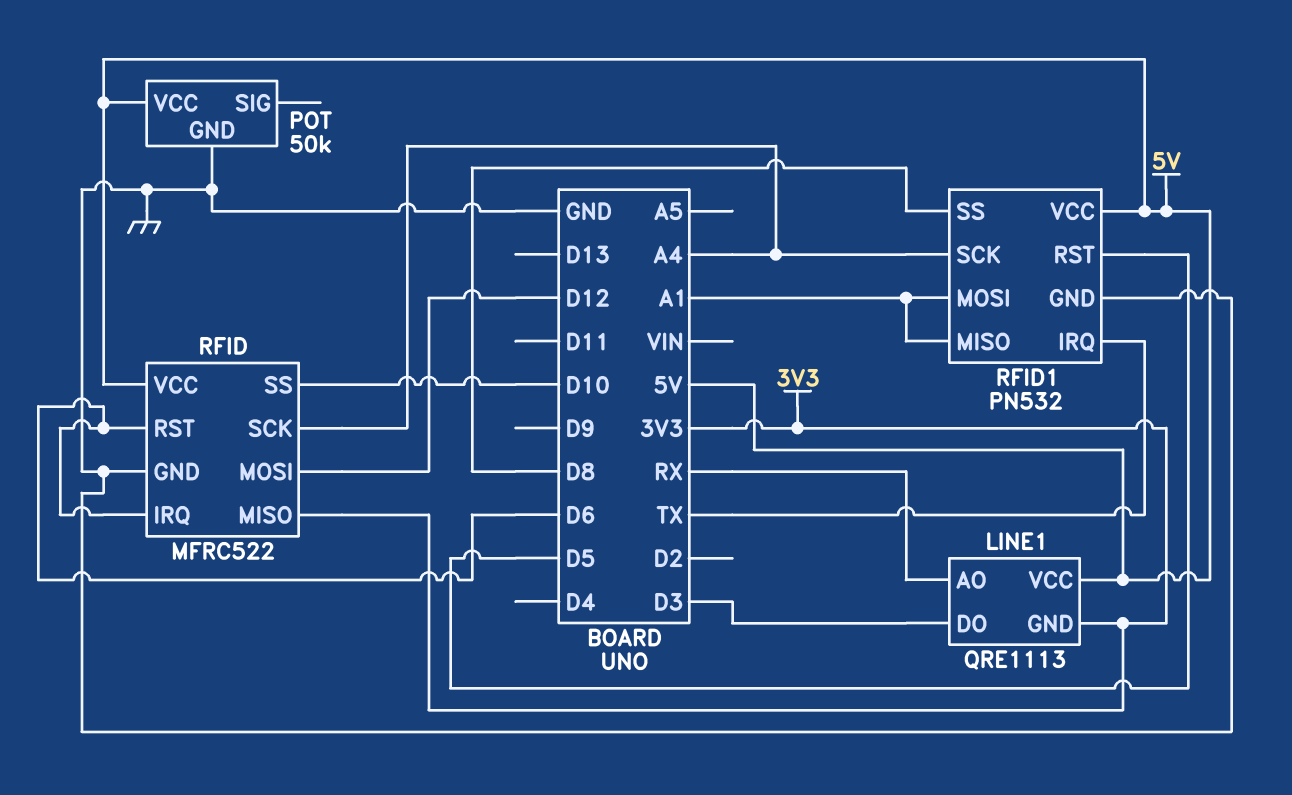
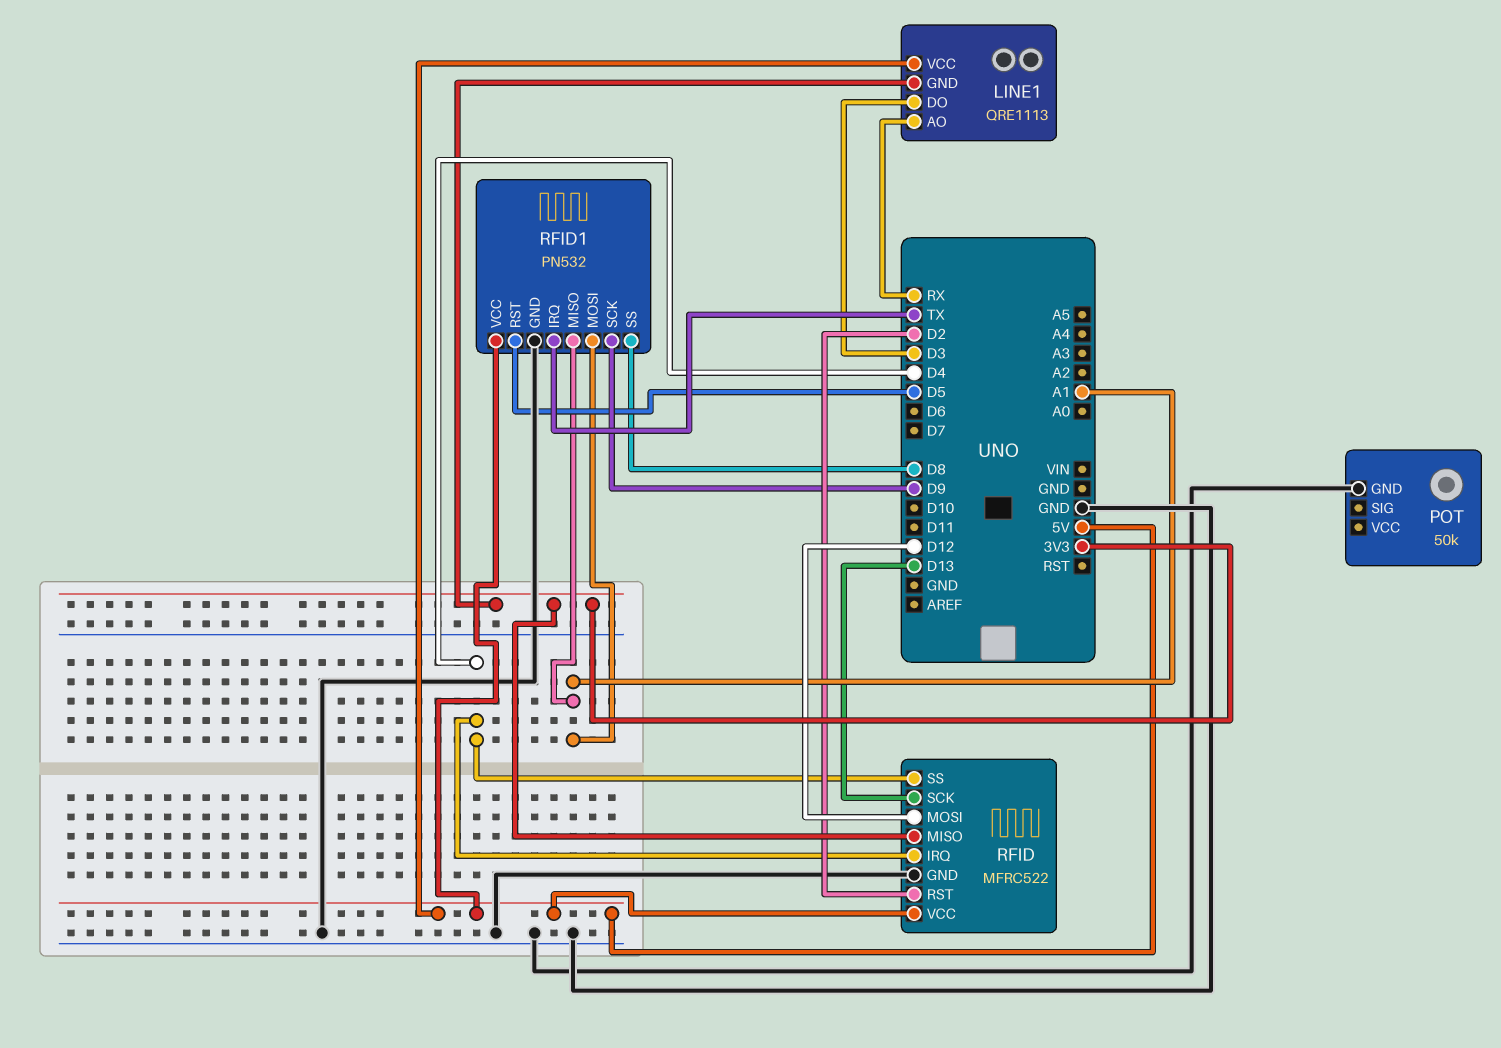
POT pin VCC: 5V -> none
RFID pin IRQ: D6 -> D4
RFID pin RST: D6 -> D2
RFID pin SCK: A4 -> D13
RFID pin SS: D10 -> D4
RFID1 pin SCK: A4 -> D9

